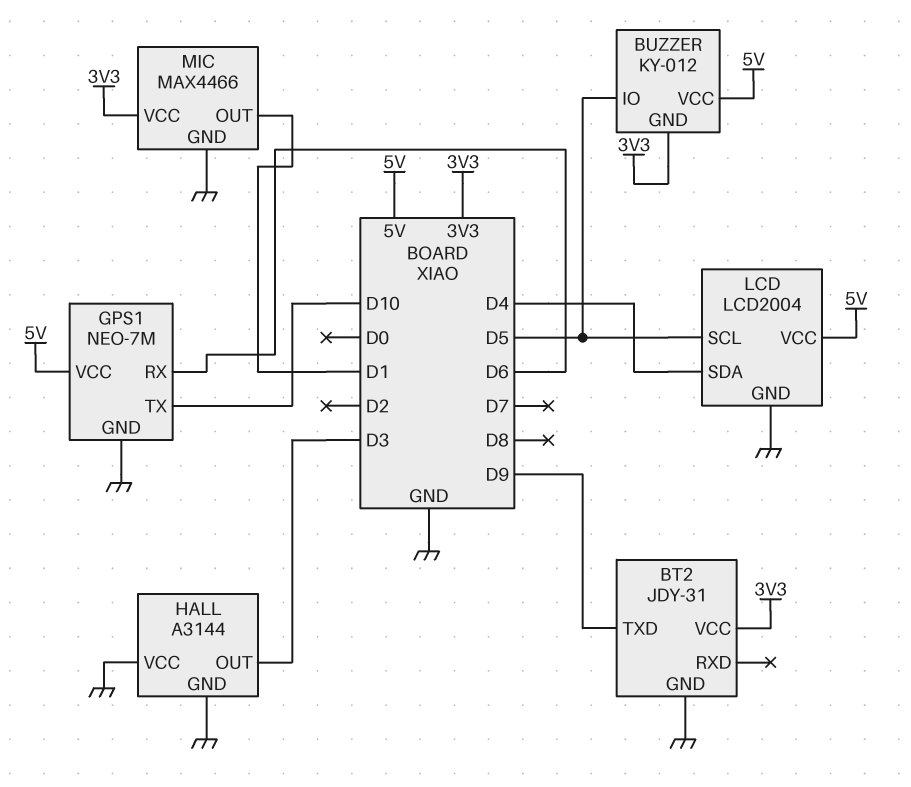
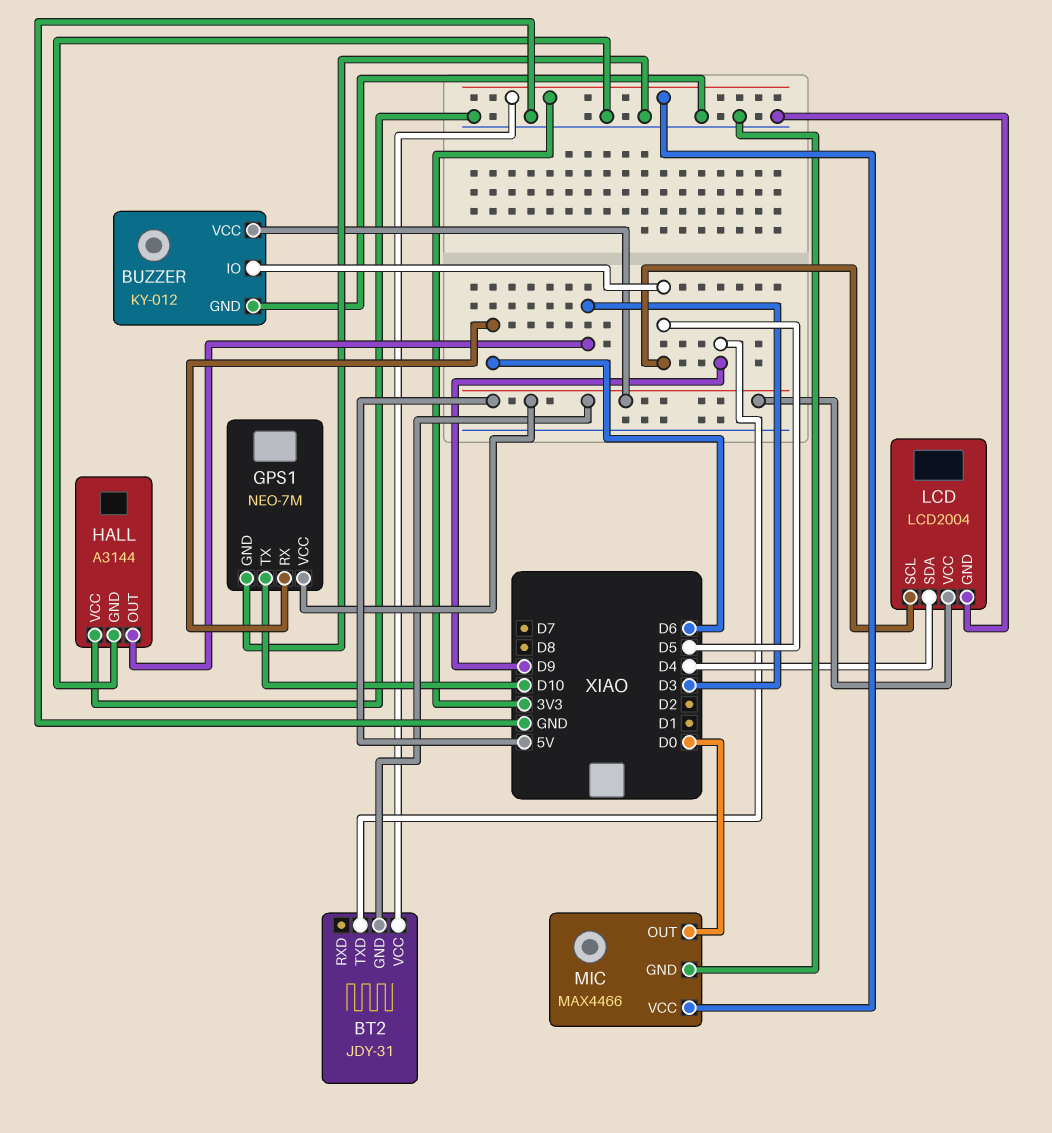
BT2 pin GND: GND -> 5V
BUZZER pin GND: 3V3 -> GND
MIC pin OUT: D1 -> D0

